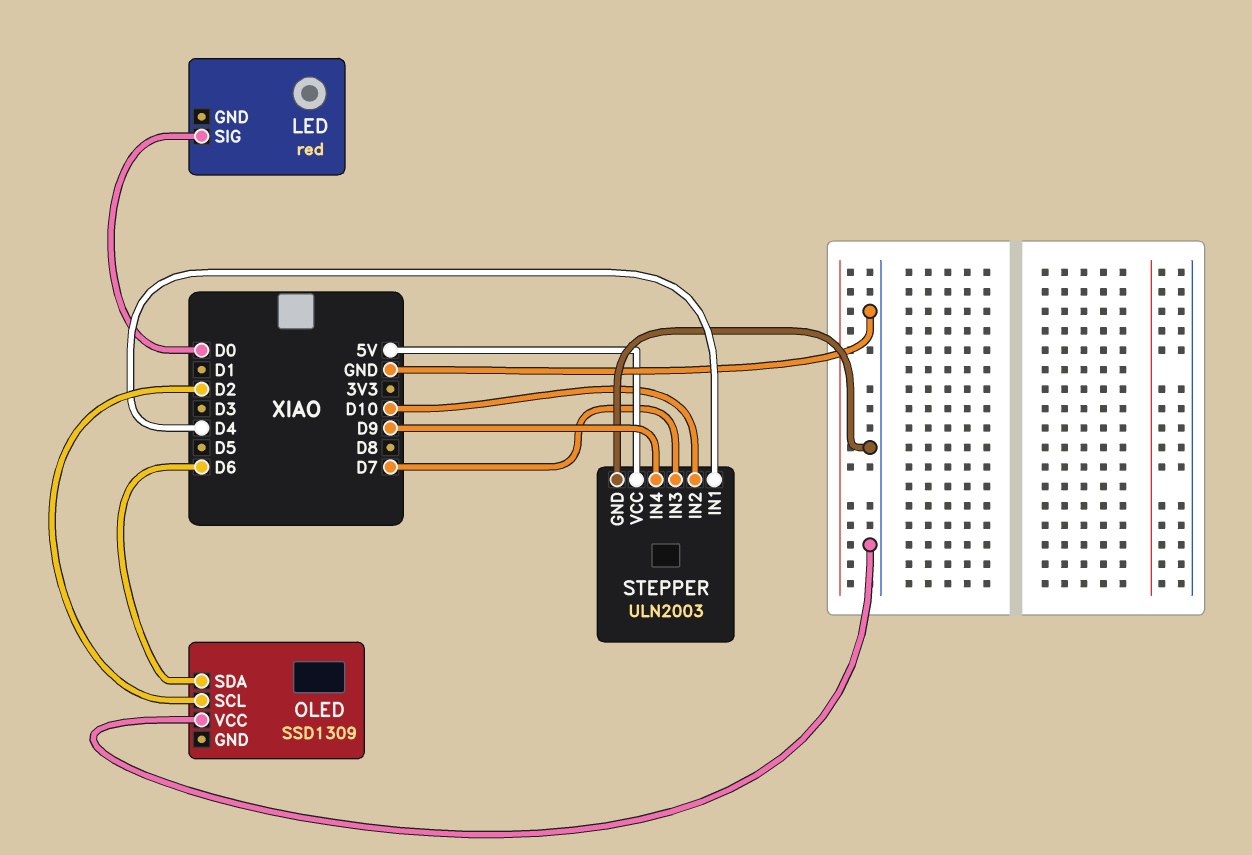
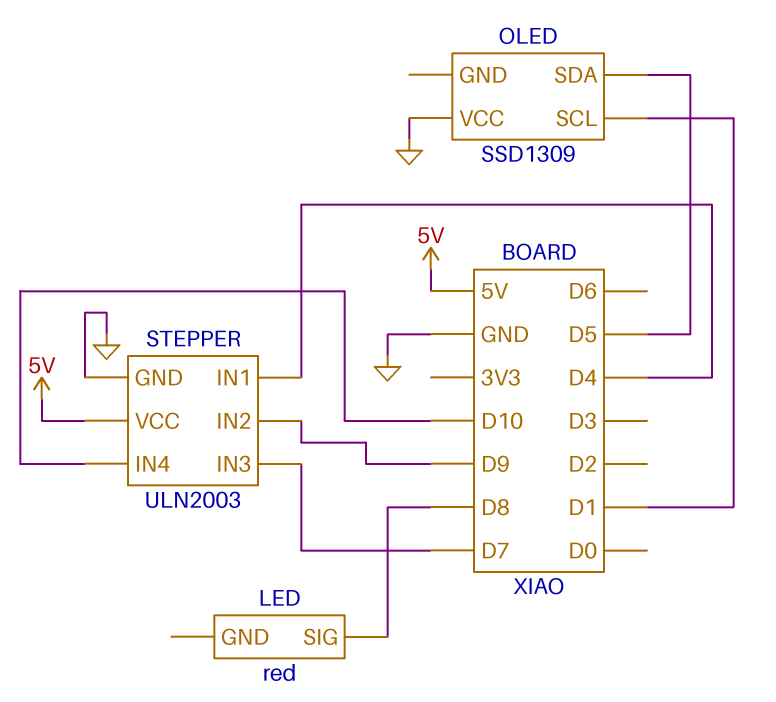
LED pin SIG: D0 -> D8
OLED pin SCL: D2 -> D1
OLED pin SDA: D6 -> D5
STEPPER pin IN2: D10 -> D9
STEPPER pin IN4: D9 -> D10

